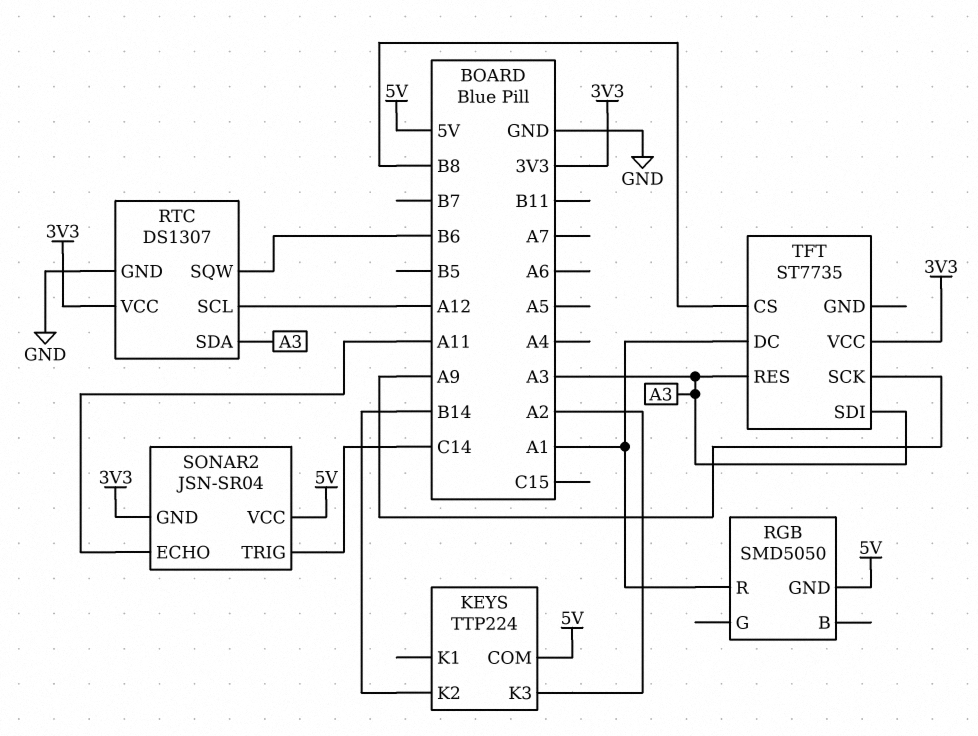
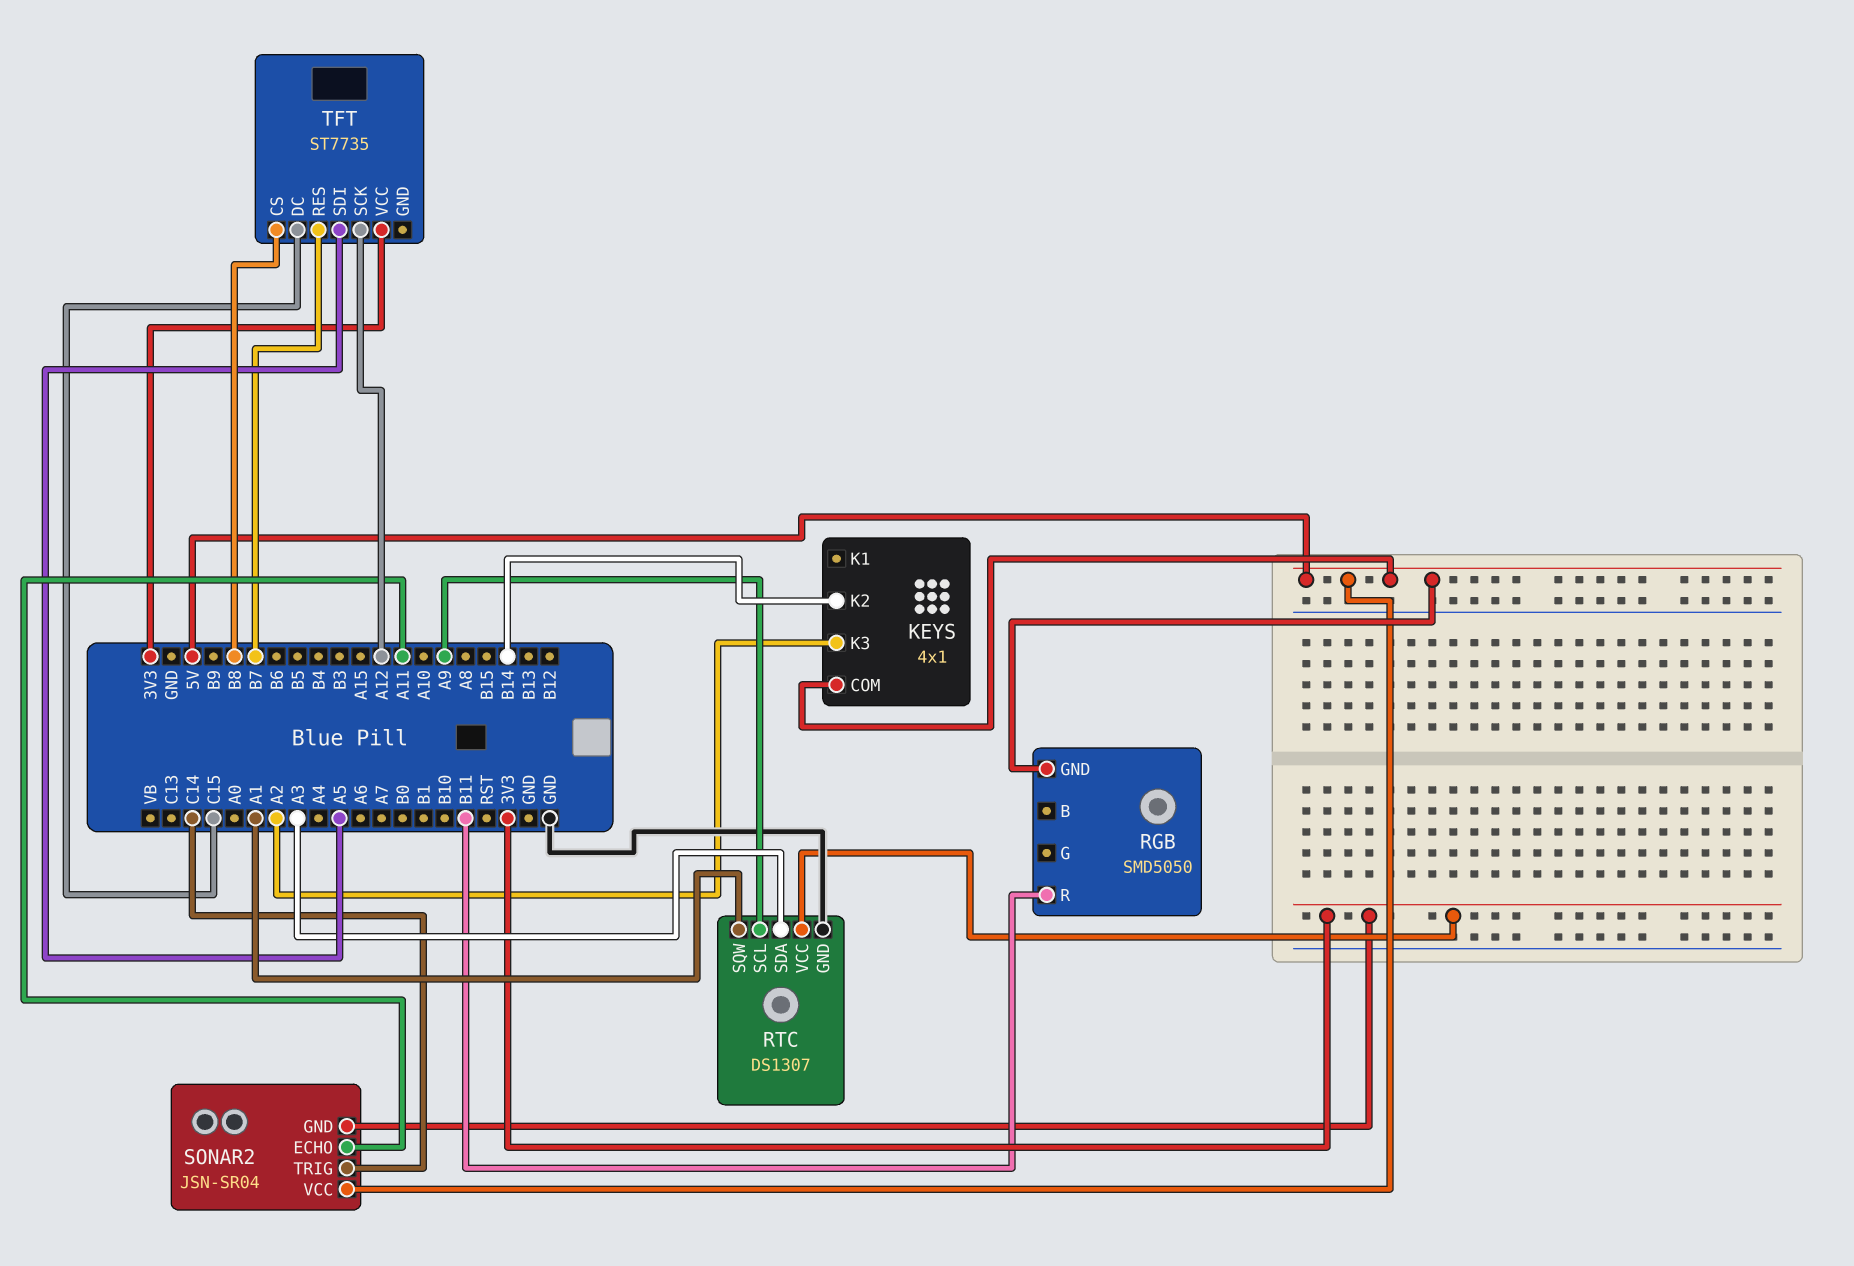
KEYS: TTP224 -> 4x1
RGB pin R: A1 -> B11
RTC pin SCL: A12 -> A9
RTC pin SQW: B6 -> A1
TFT pin DC: A1 -> C15
TFT pin RES: A3 -> B7
TFT pin SCK: A9 -> A12
TFT pin SDI: A3 -> A5

